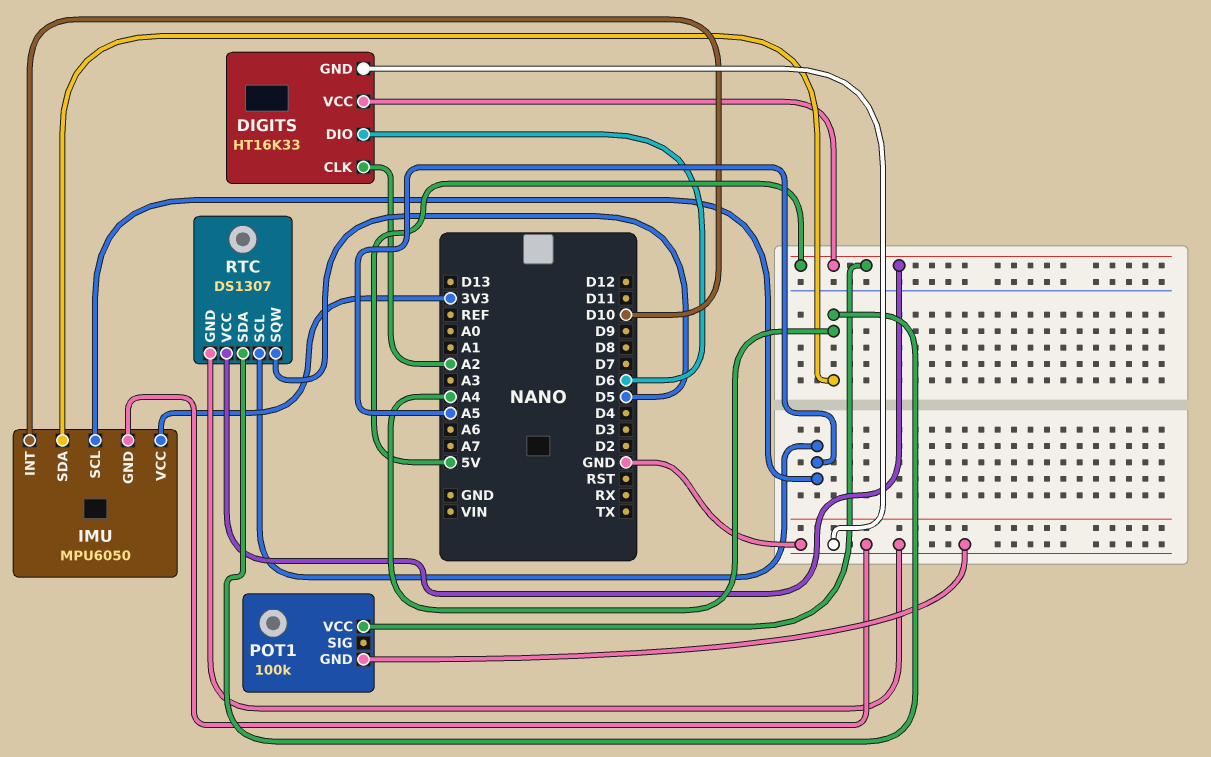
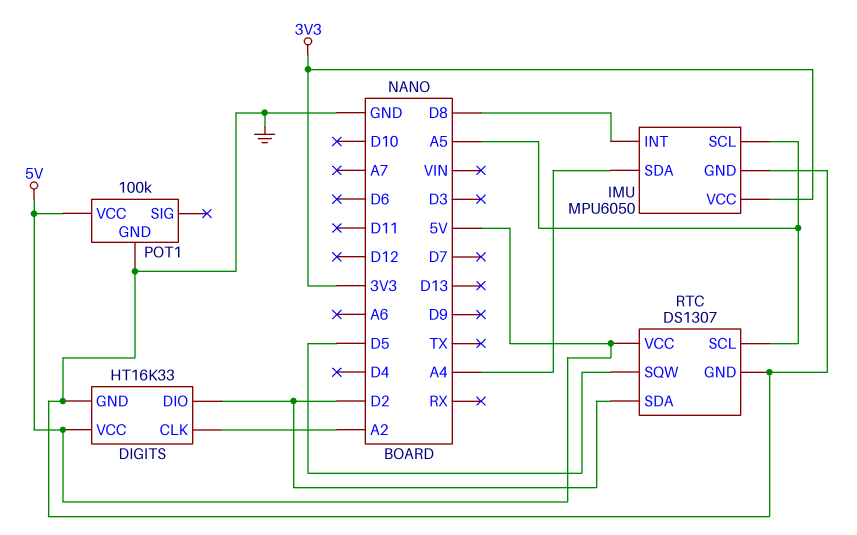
DIGITS pin DIO: D6 -> D2
IMU pin INT: D10 -> D8
RTC pin SDA: A4 -> D2

